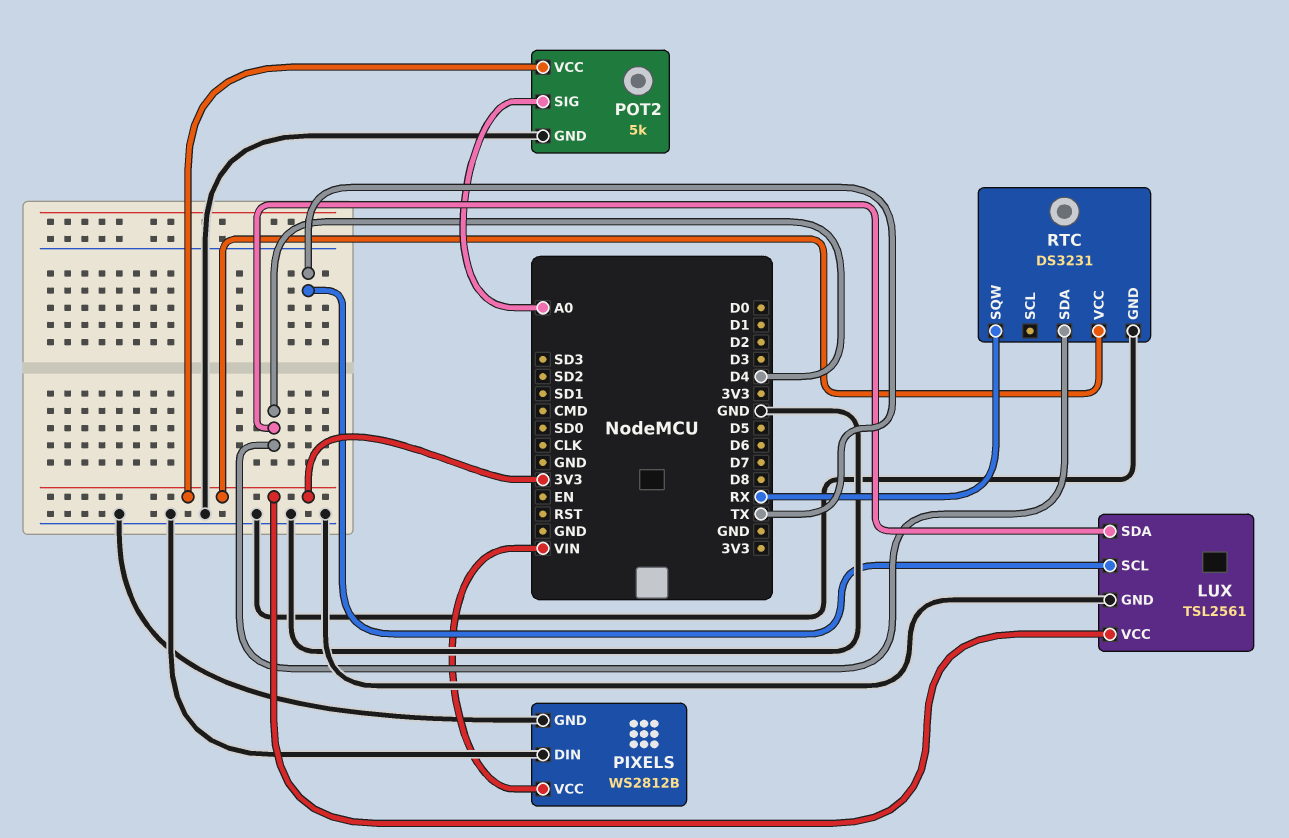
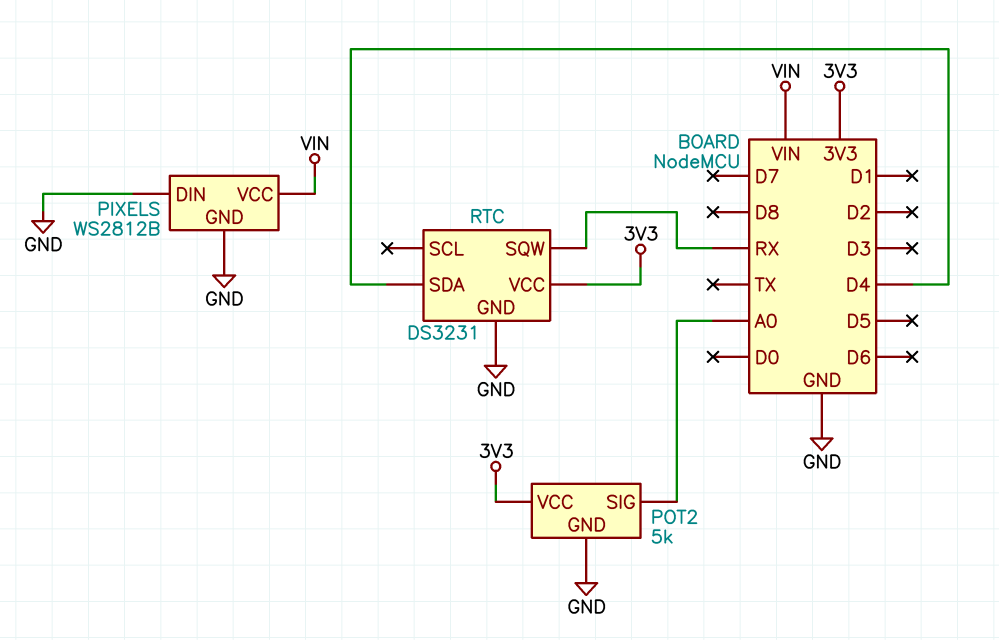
LUX: TSL2561 -> none
LUX pin GND: GND -> none
LUX pin SCL: TX -> none
LUX pin SDA: D4 -> none
LUX pin VCC: 3V3 -> none

